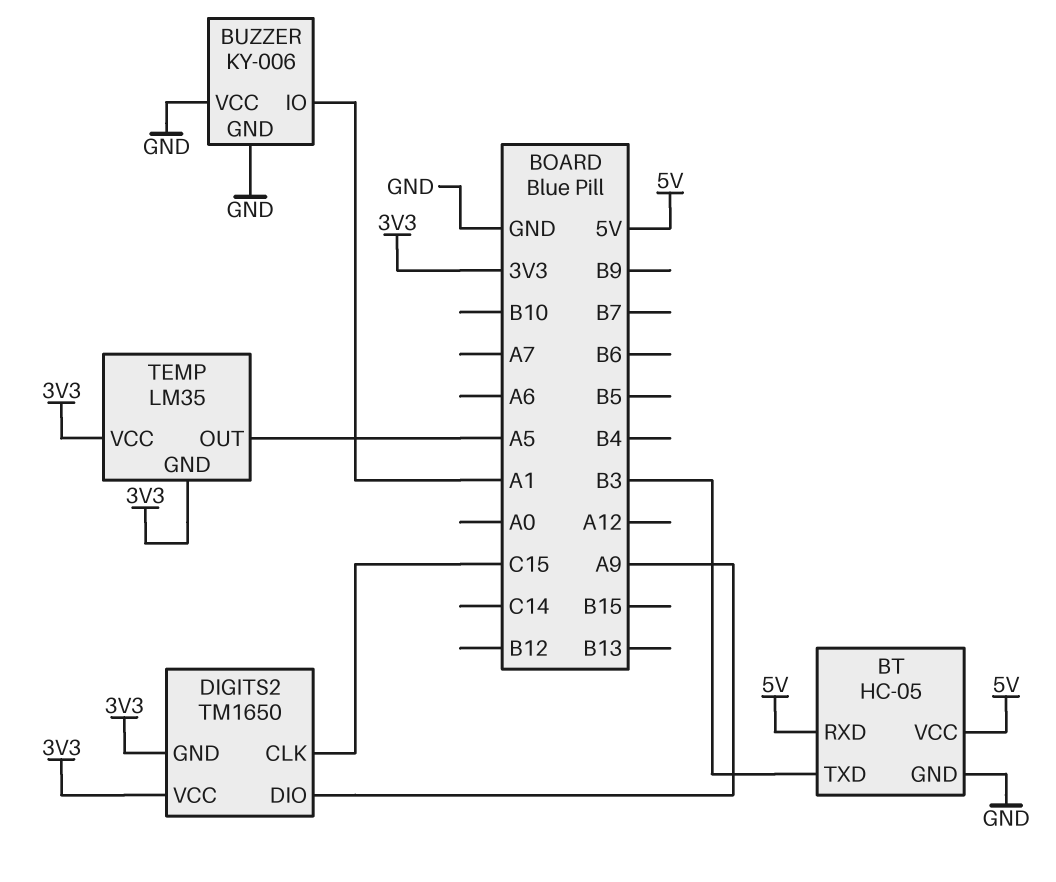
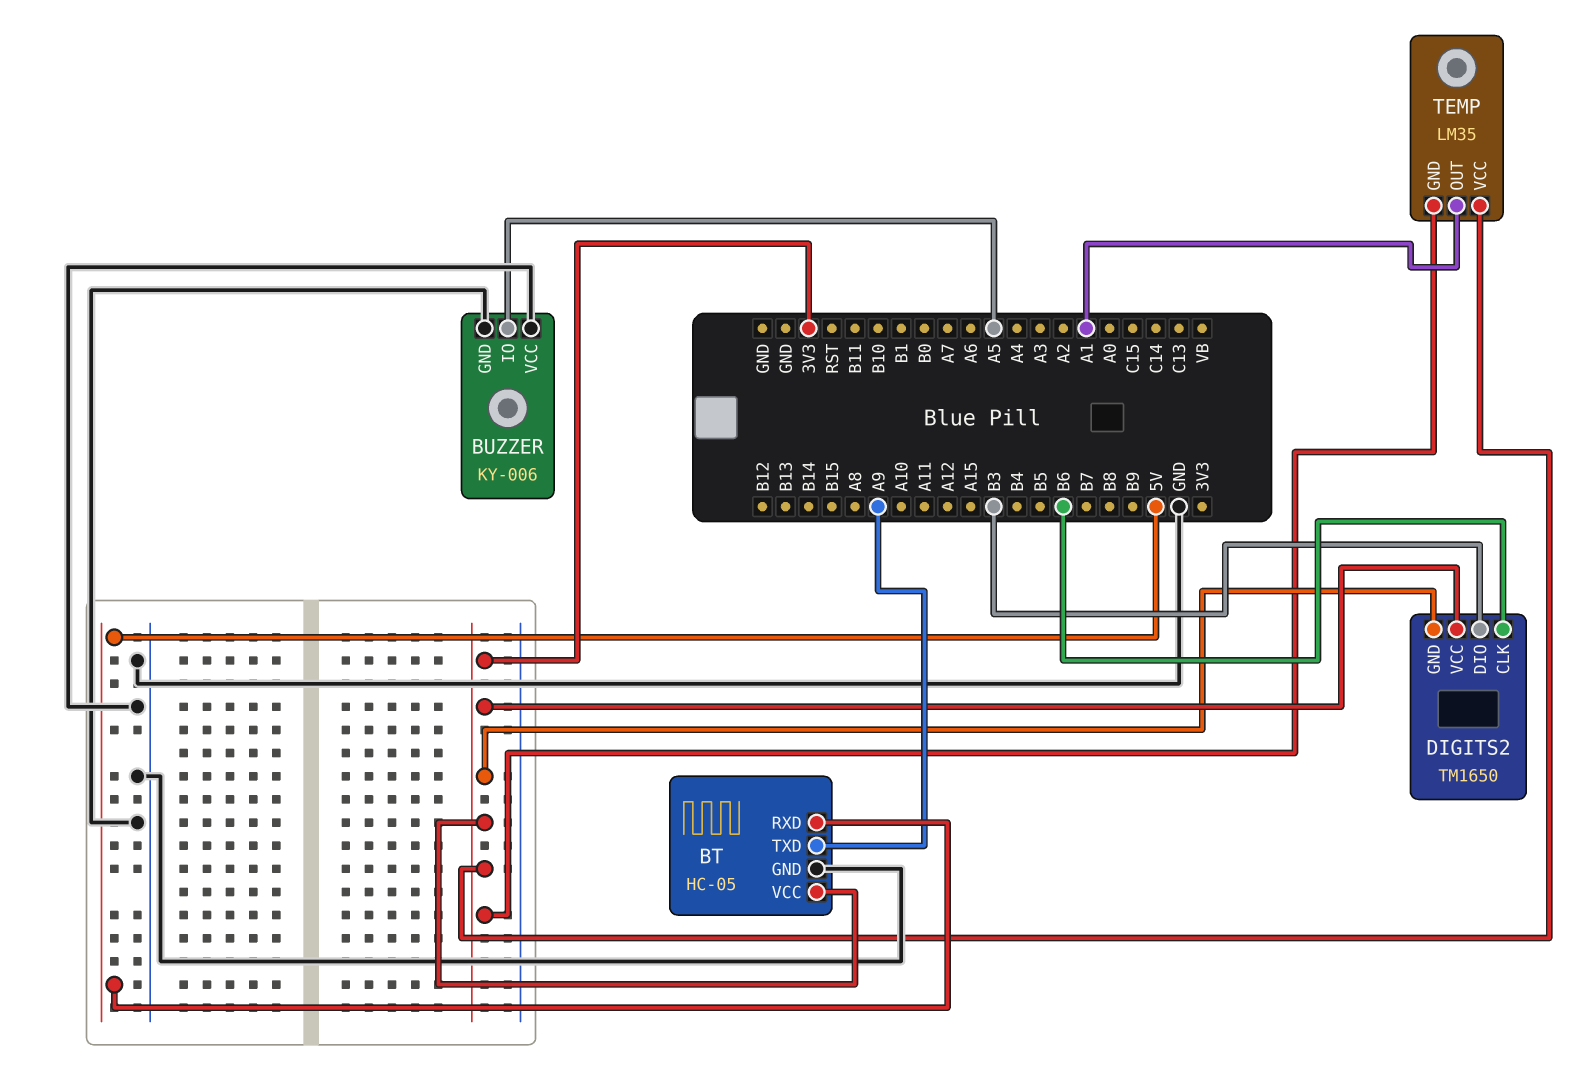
BT pin TXD: B3 -> A9
BT pin VCC: 5V -> 3V3
BUZZER pin IO: A1 -> A5
DIGITS2 pin CLK: C15 -> B6
DIGITS2 pin DIO: A9 -> B3
TEMP pin OUT: A5 -> A1

